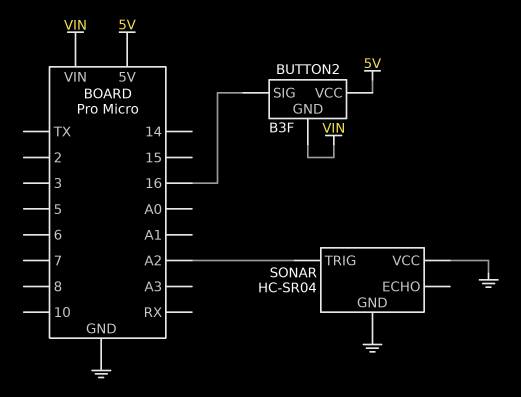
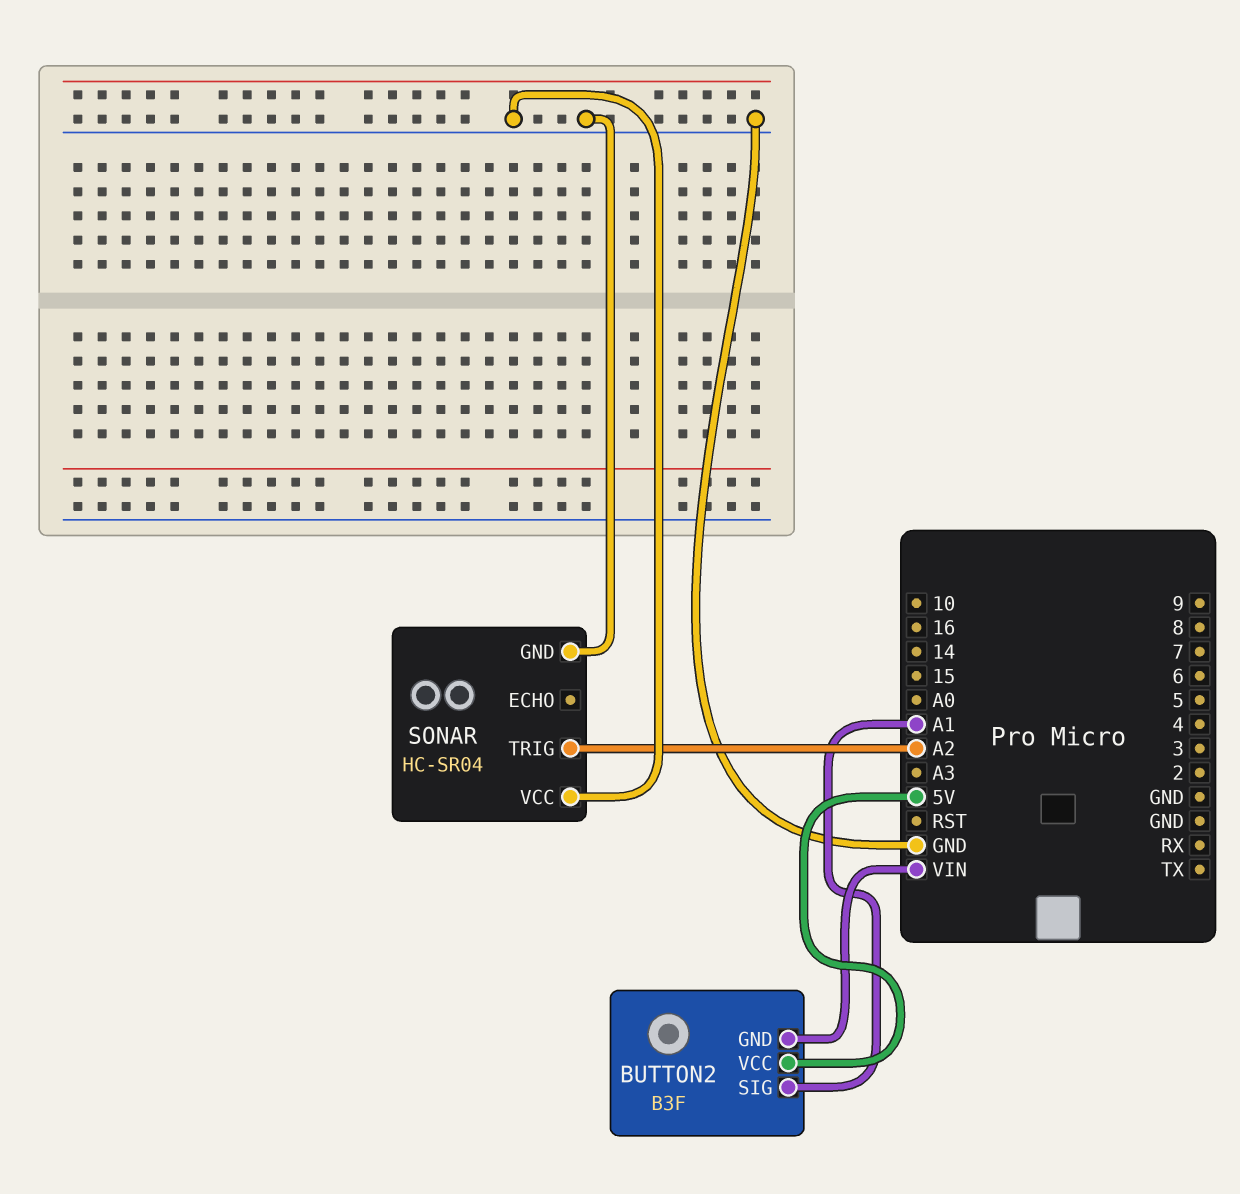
BUTTON2 pin SIG: 16 -> A1

